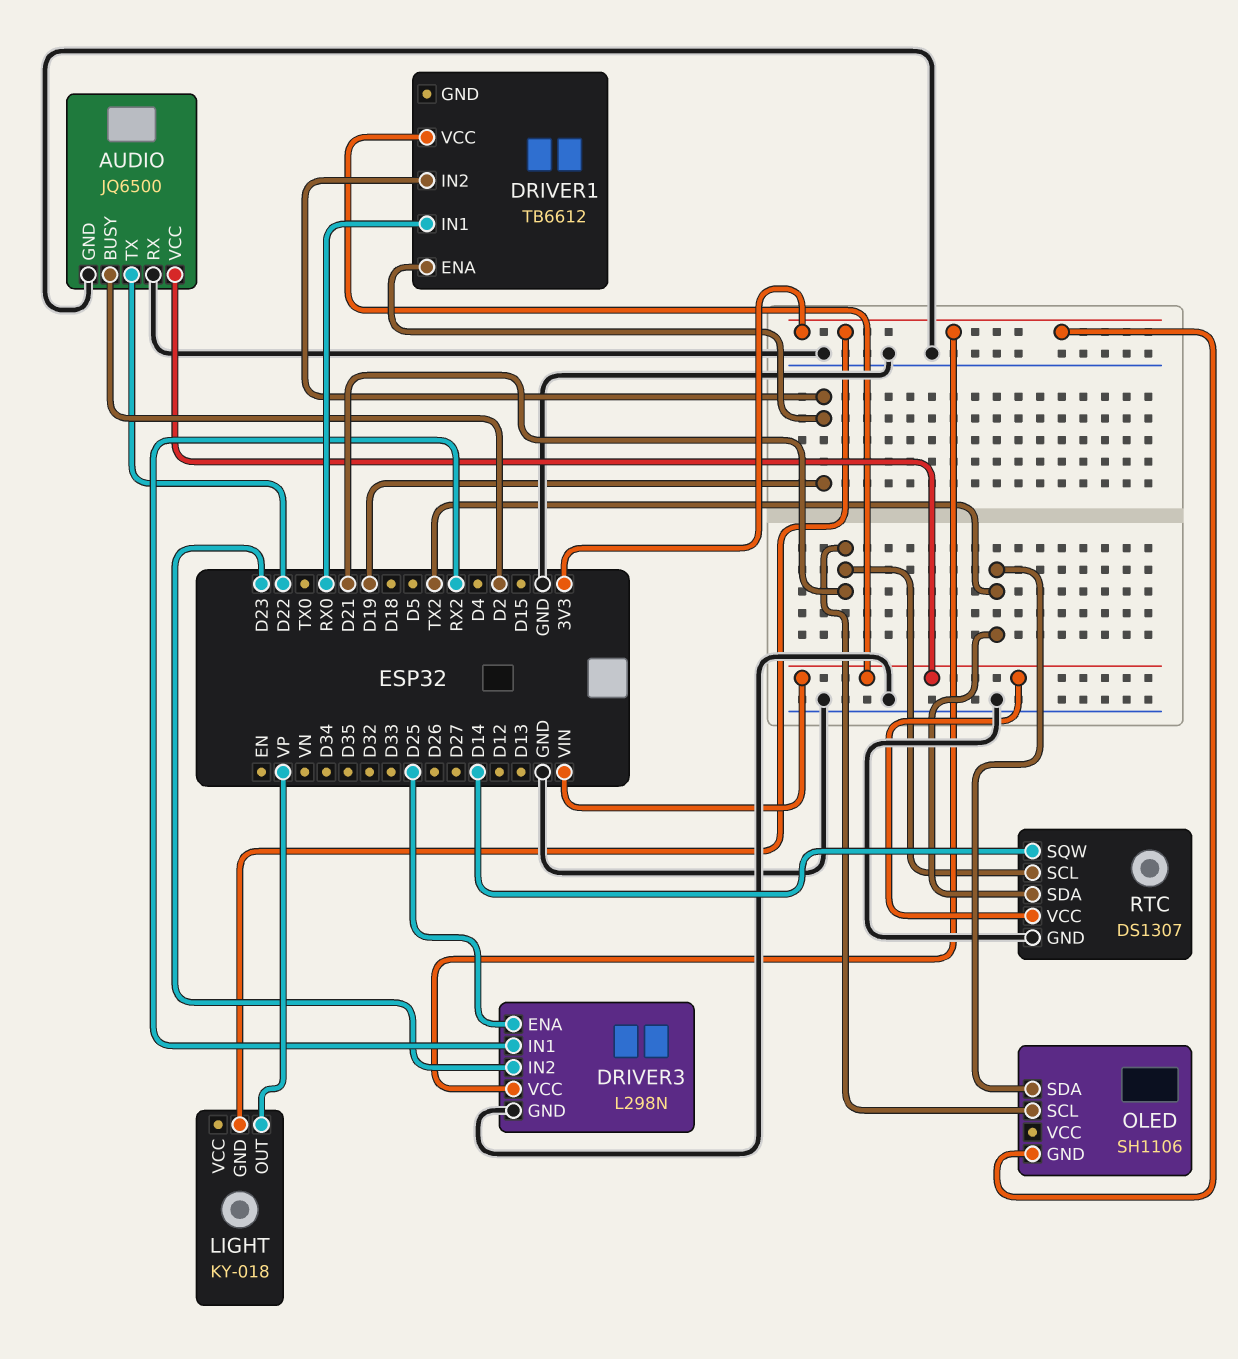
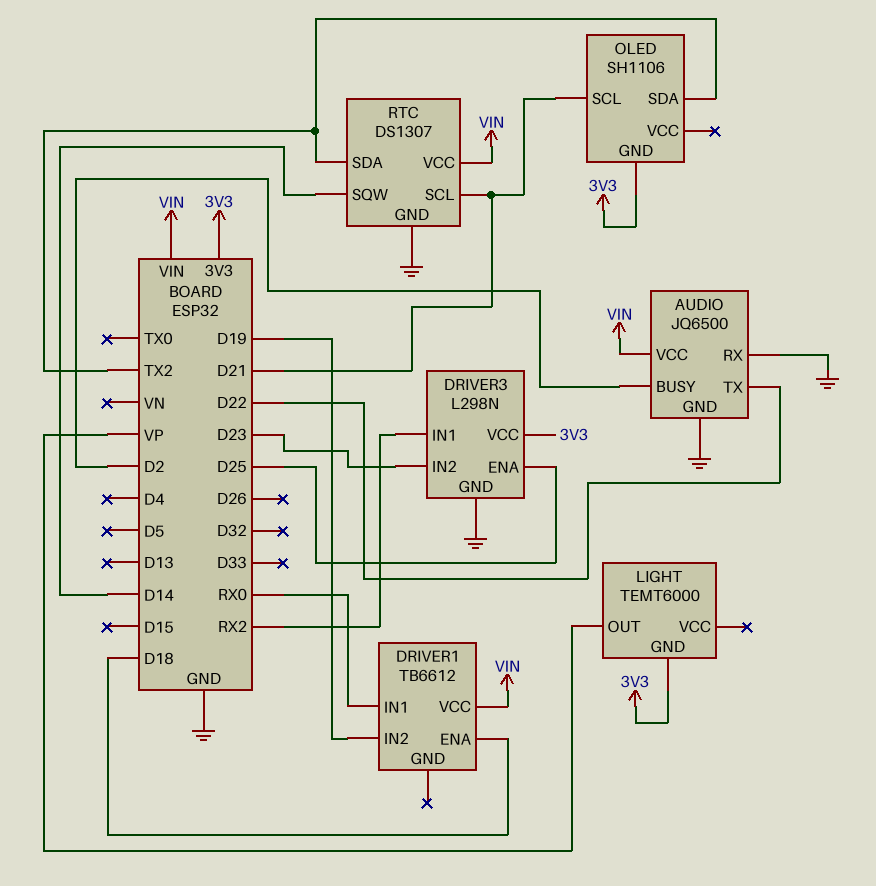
DRIVER1 pin ENA: D19 -> D18
LIGHT: KY-018 -> TEMT6000

